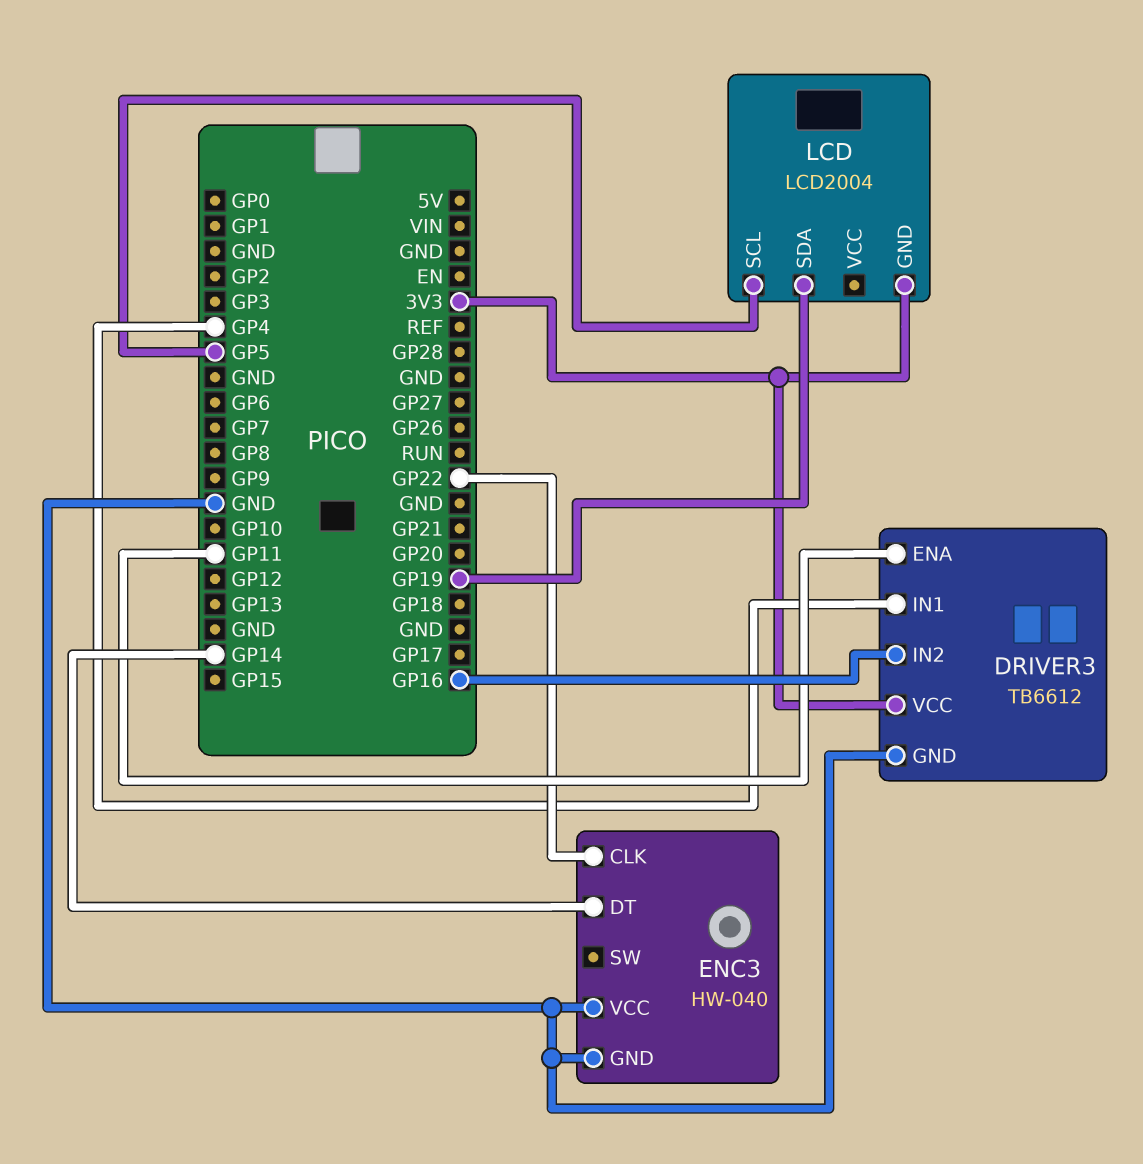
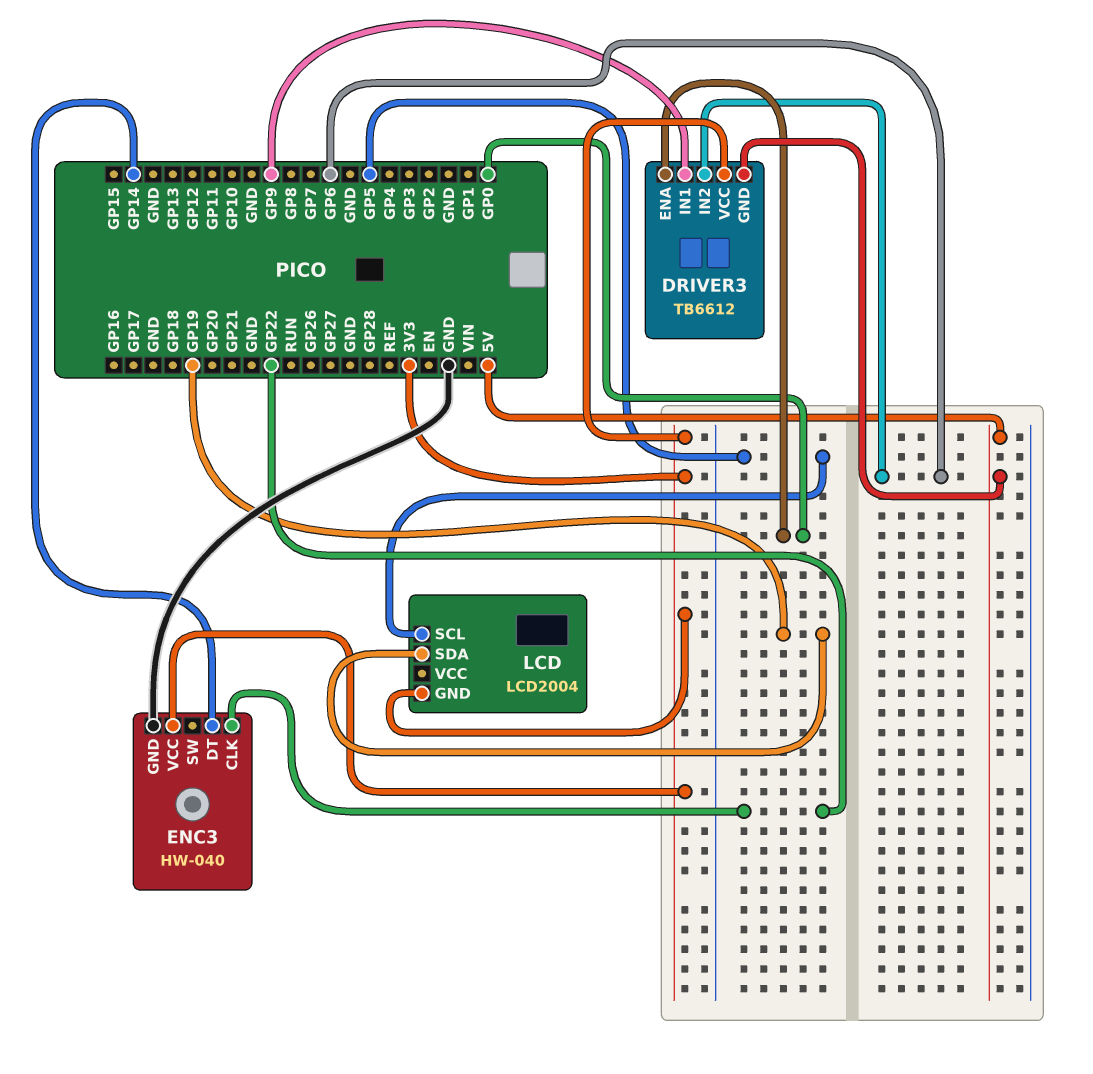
DRIVER3 pin ENA: GP11 -> GP0
DRIVER3 pin GND: GND -> 5V
DRIVER3 pin IN1: GP4 -> GP9
DRIVER3 pin IN2: GP16 -> GP6
ENC3 pin VCC: GND -> 3V3

